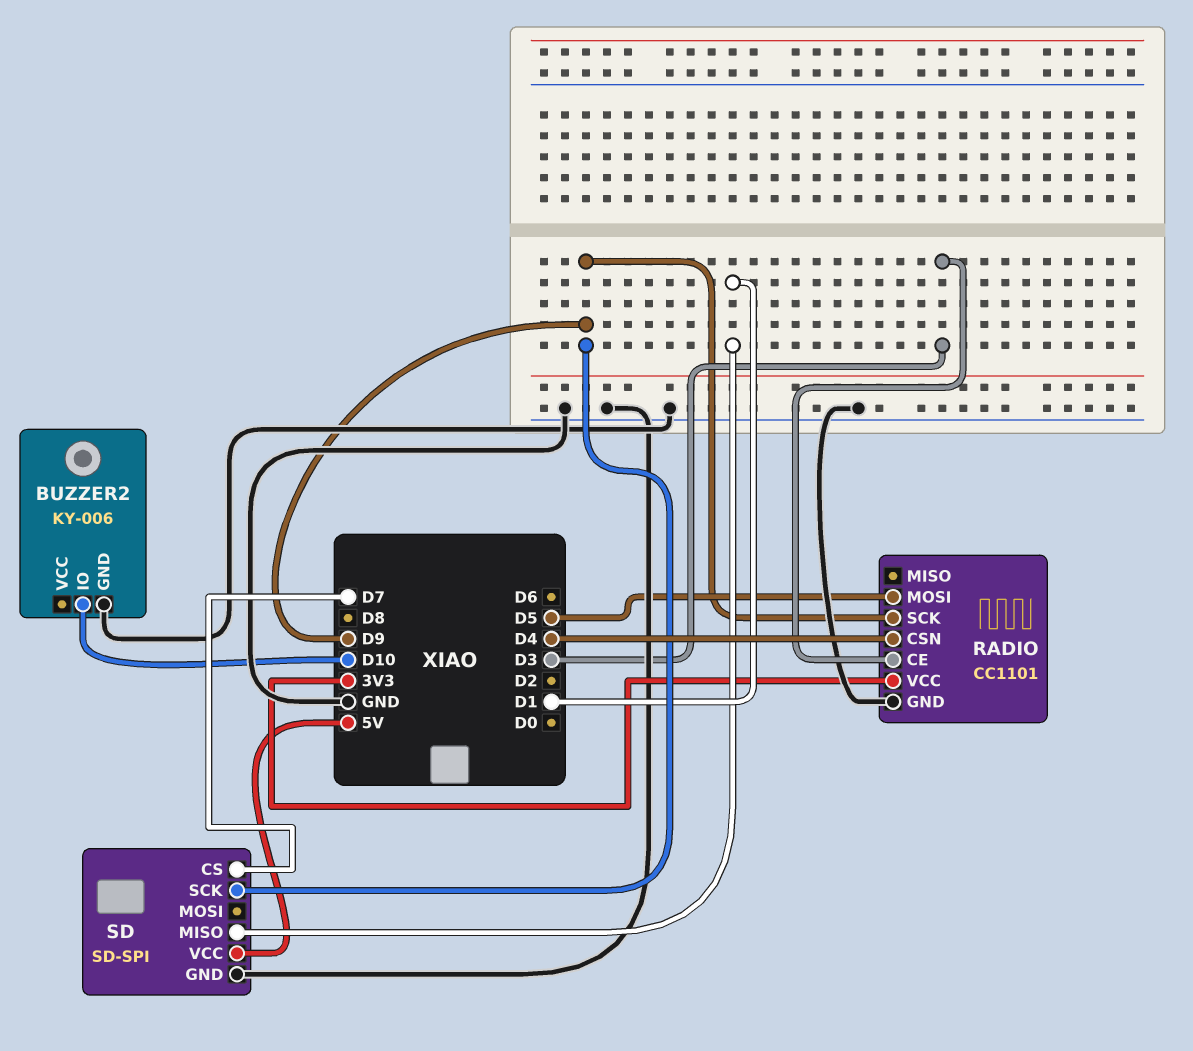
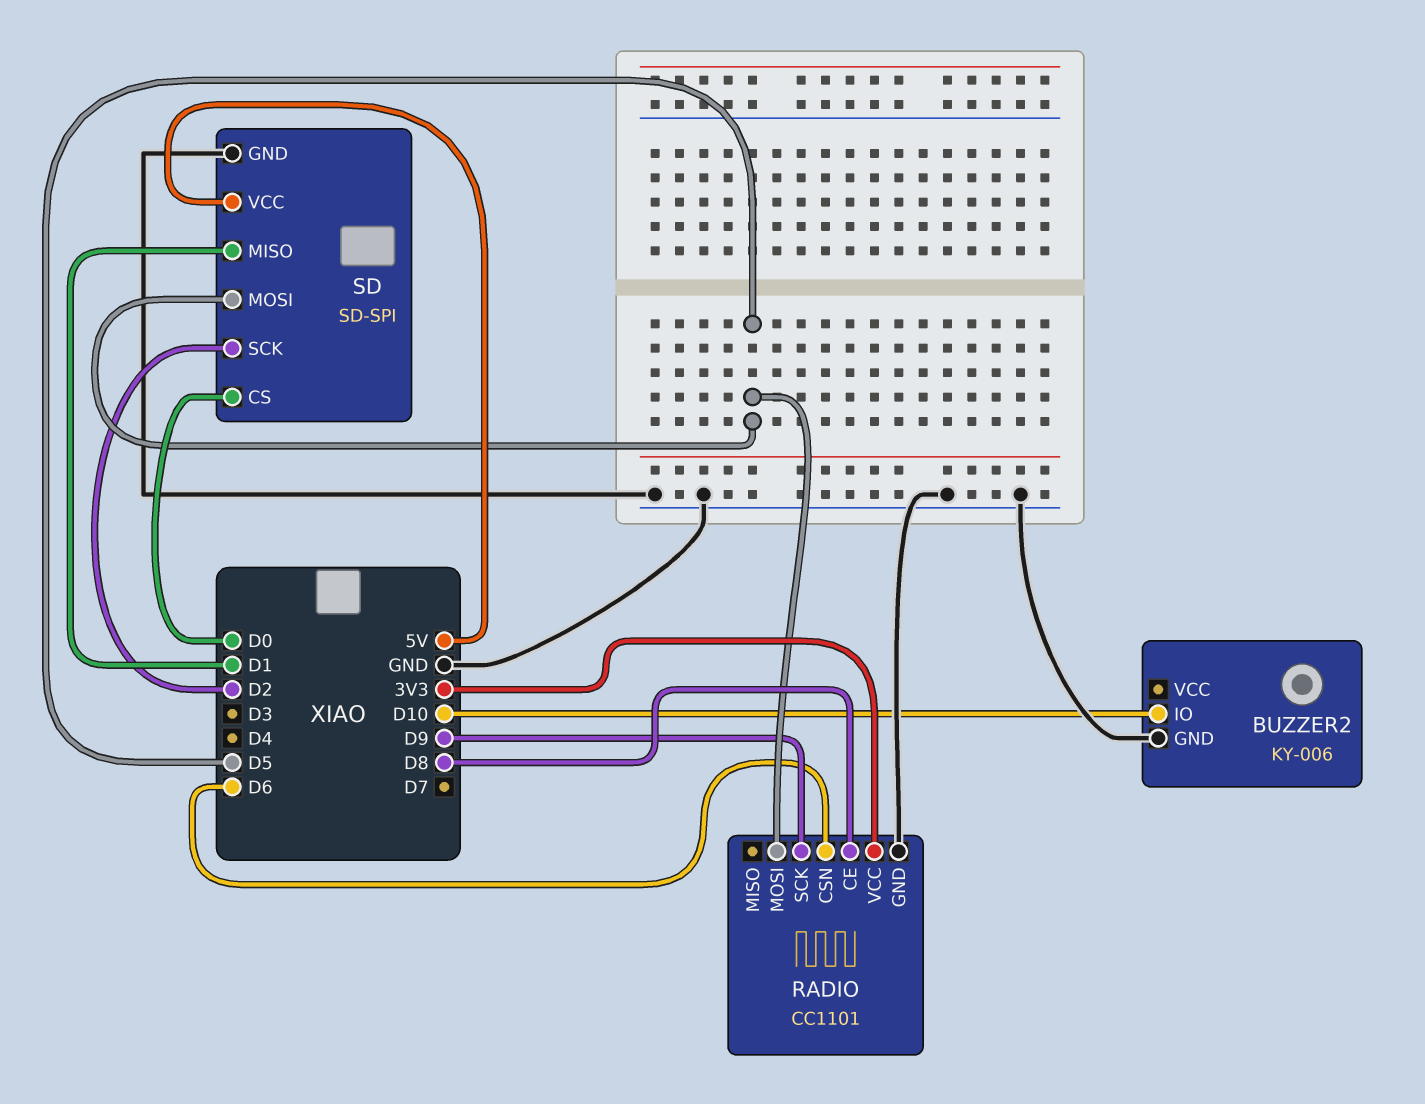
RADIO pin CE: D3 -> D8
RADIO pin CSN: D4 -> D6
SD pin CS: D7 -> D0
SD pin MOSI: none -> D5
SD pin SCK: D9 -> D2

